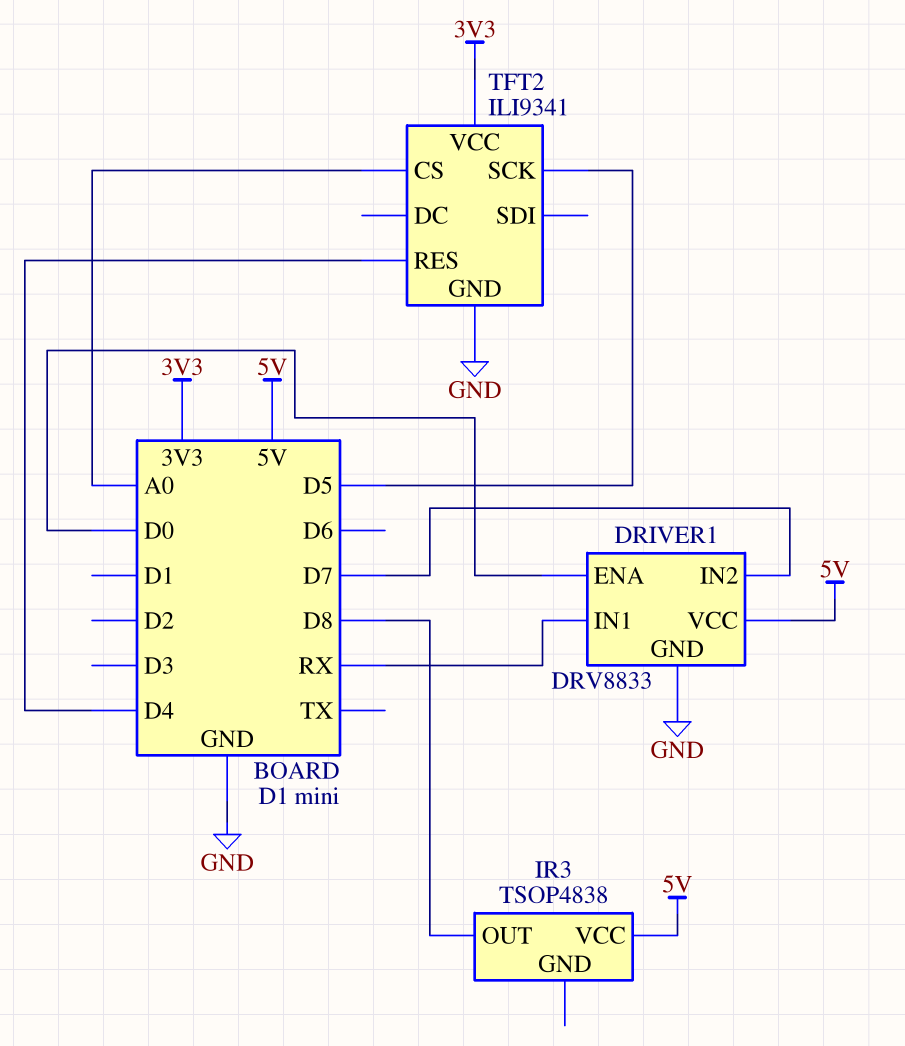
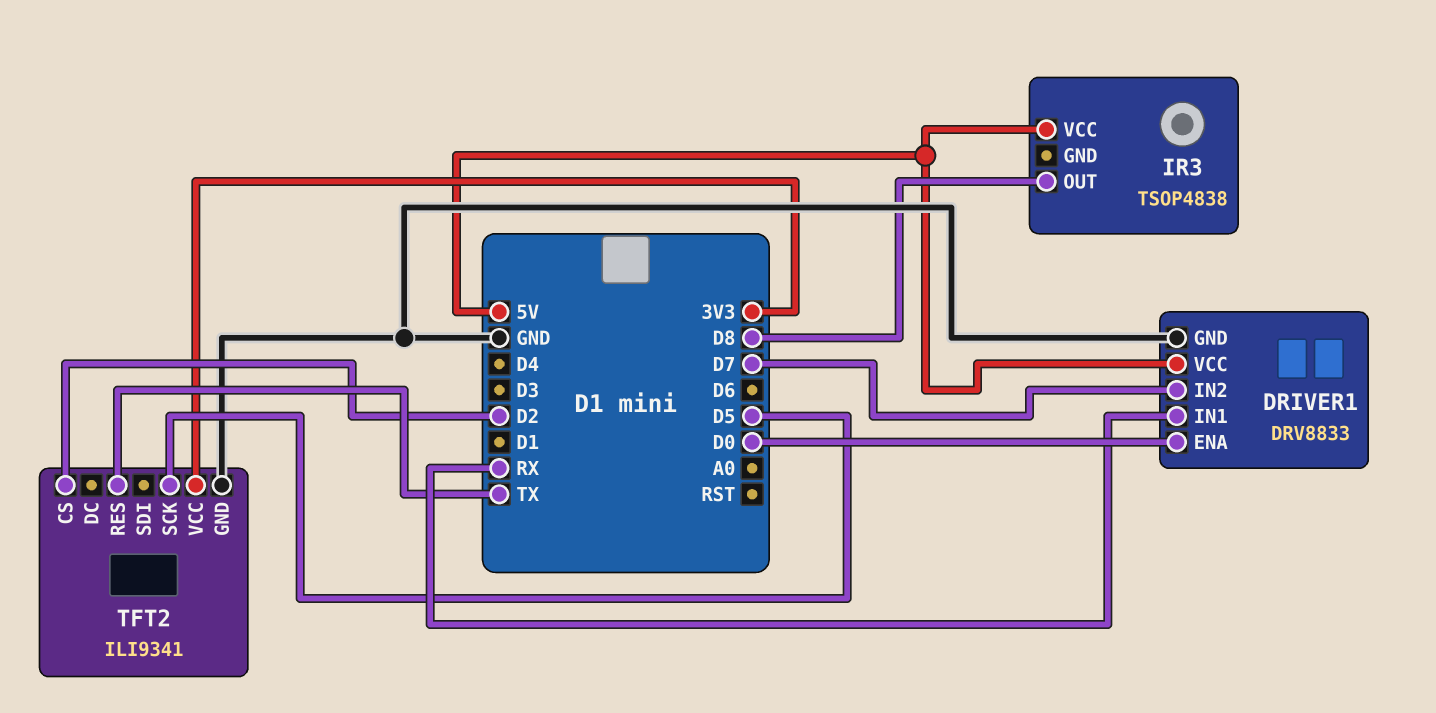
TFT2 pin CS: A0 -> D2
TFT2 pin RES: D4 -> TX

